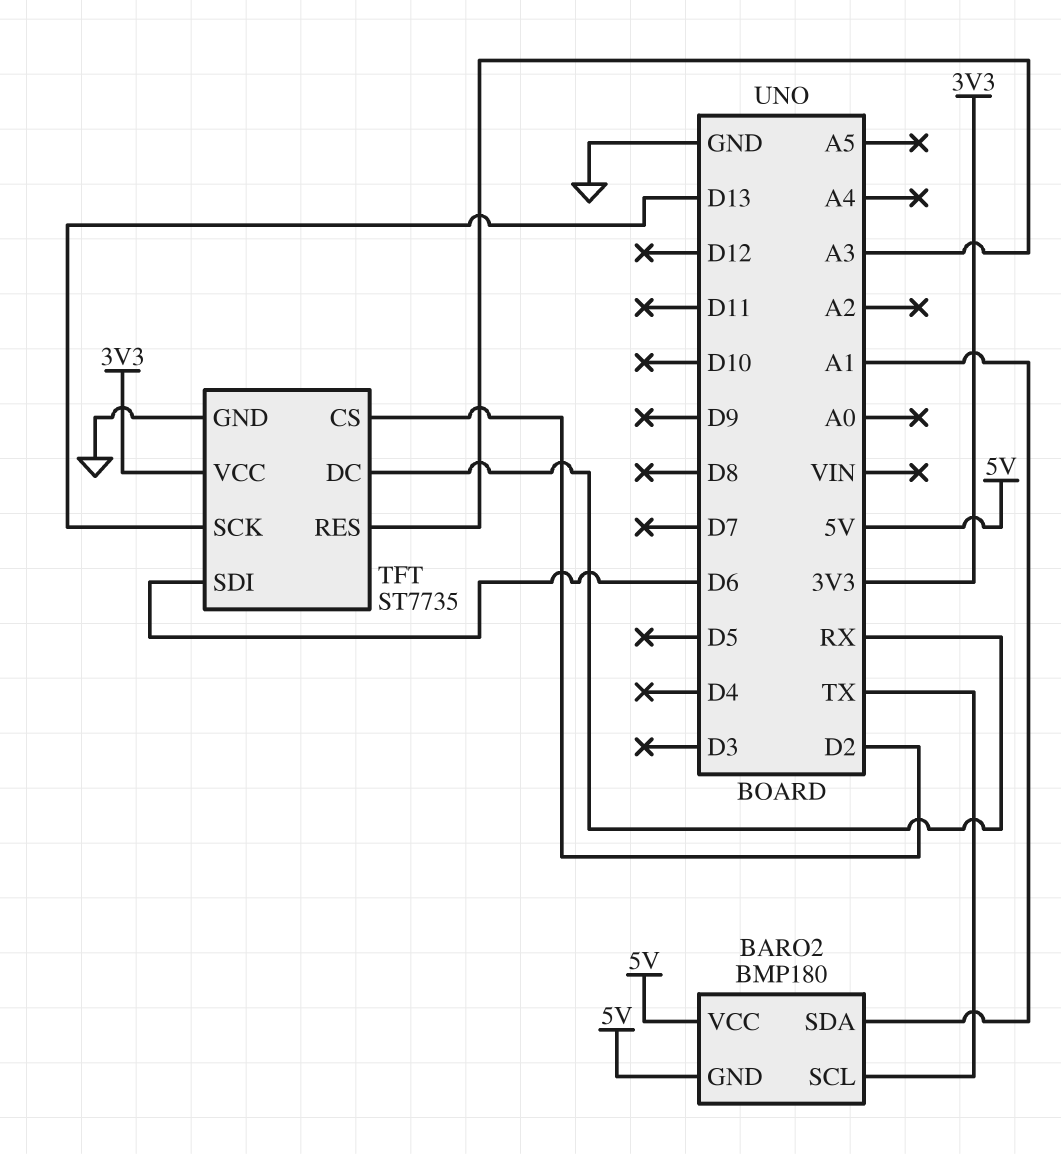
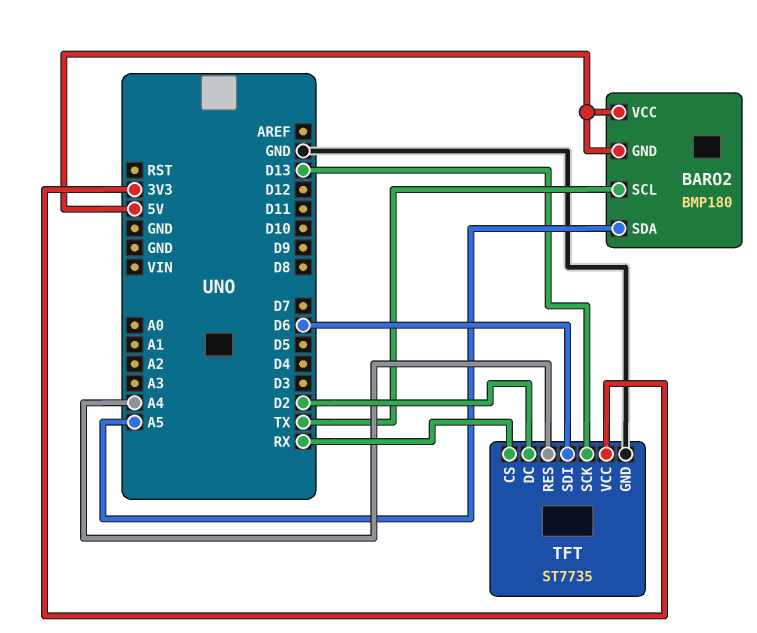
BARO2 pin SDA: A1 -> A5
TFT pin CS: D2 -> RX
TFT pin DC: RX -> D2
TFT pin RES: A3 -> A4

